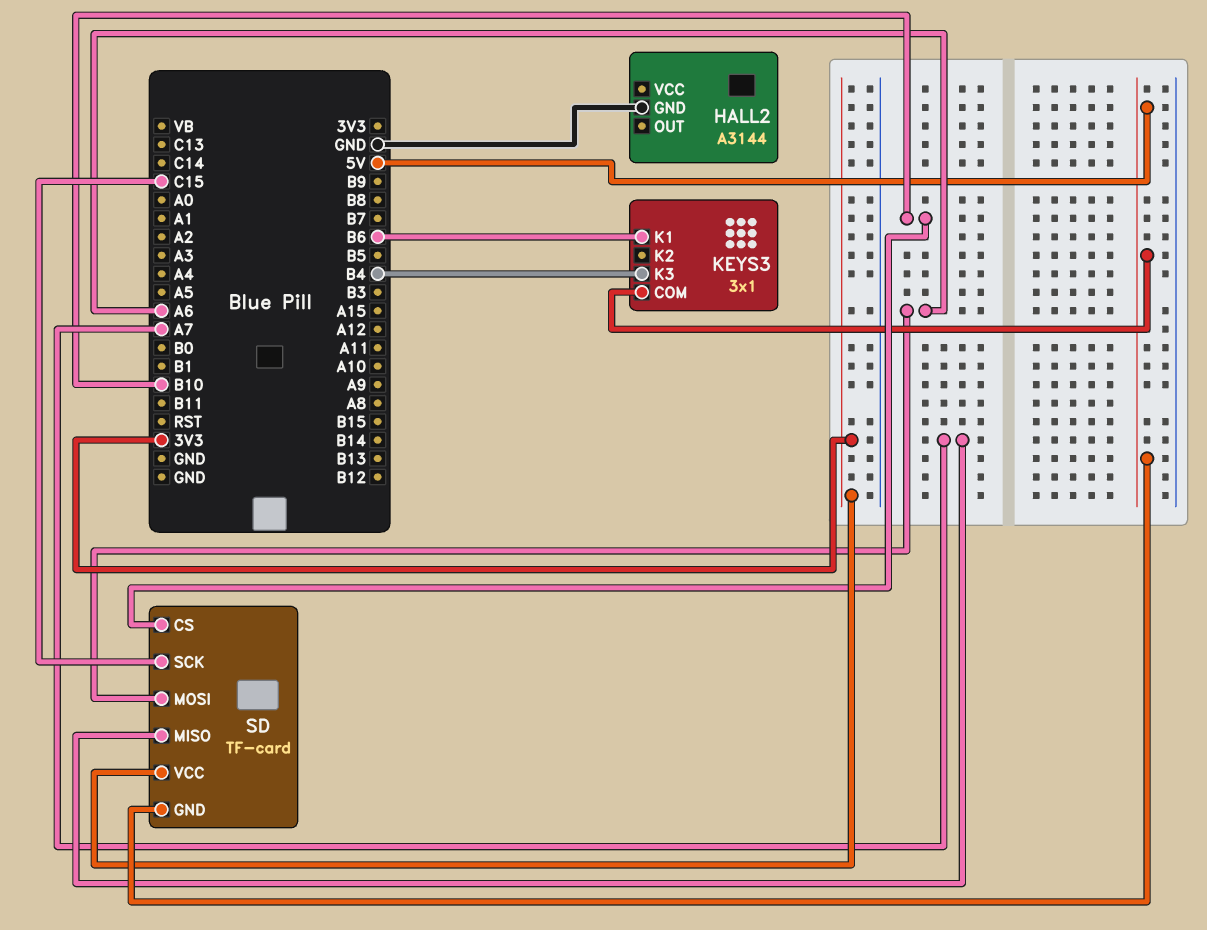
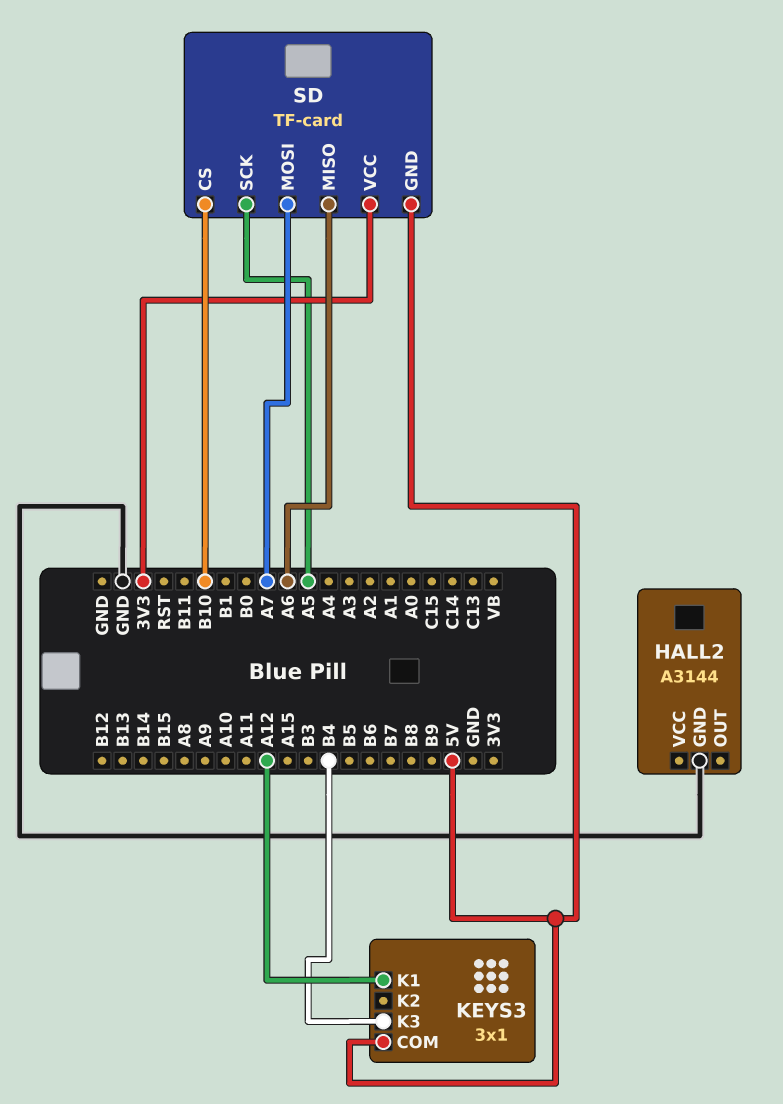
KEYS3 pin K1: B6 -> A12
SD pin MISO: A7 -> A6
SD pin MOSI: A6 -> A7
SD pin SCK: C15 -> A5

